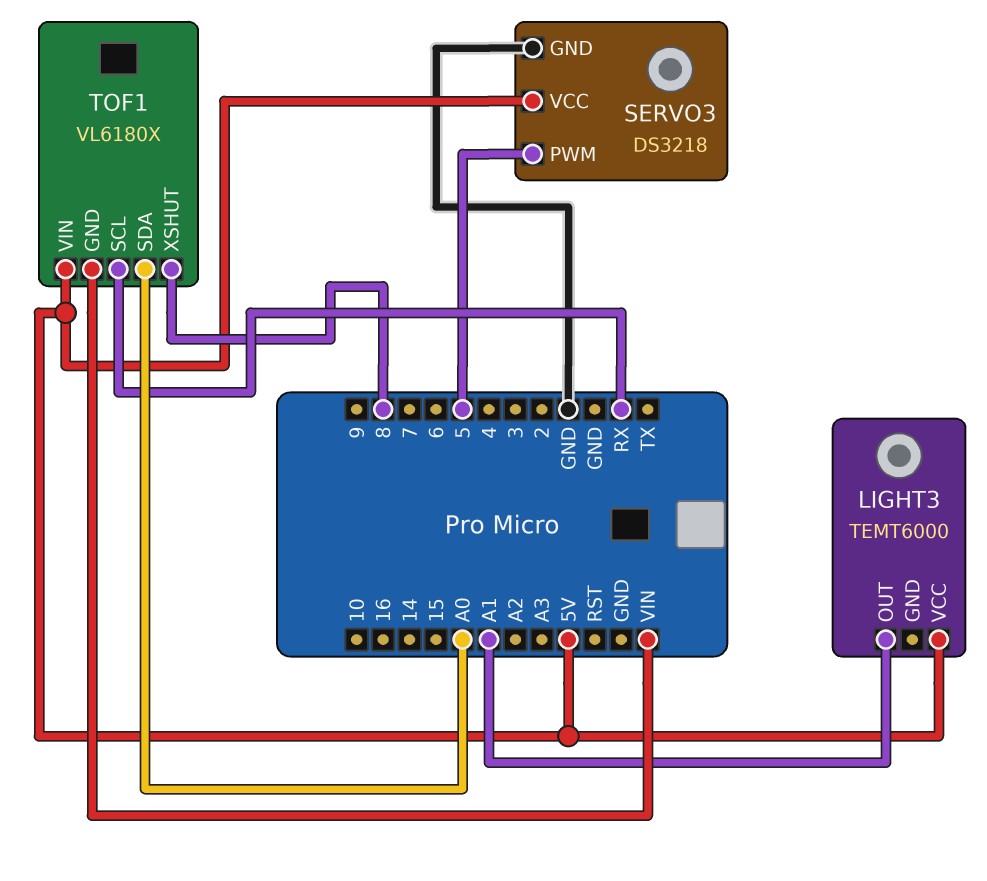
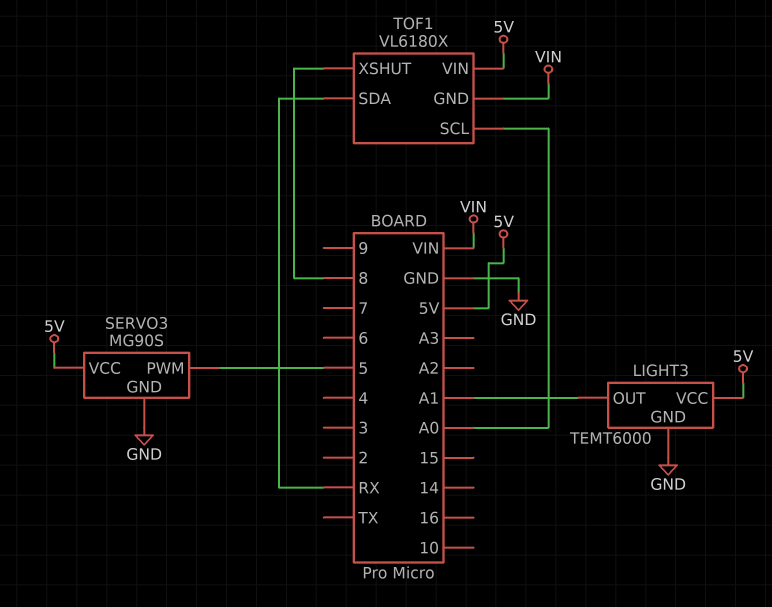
LIGHT3 pin GND: none -> GND
SERVO3: DS3218 -> MG90S
TOF1 pin SCL: RX -> A0
TOF1 pin SDA: A0 -> RX

